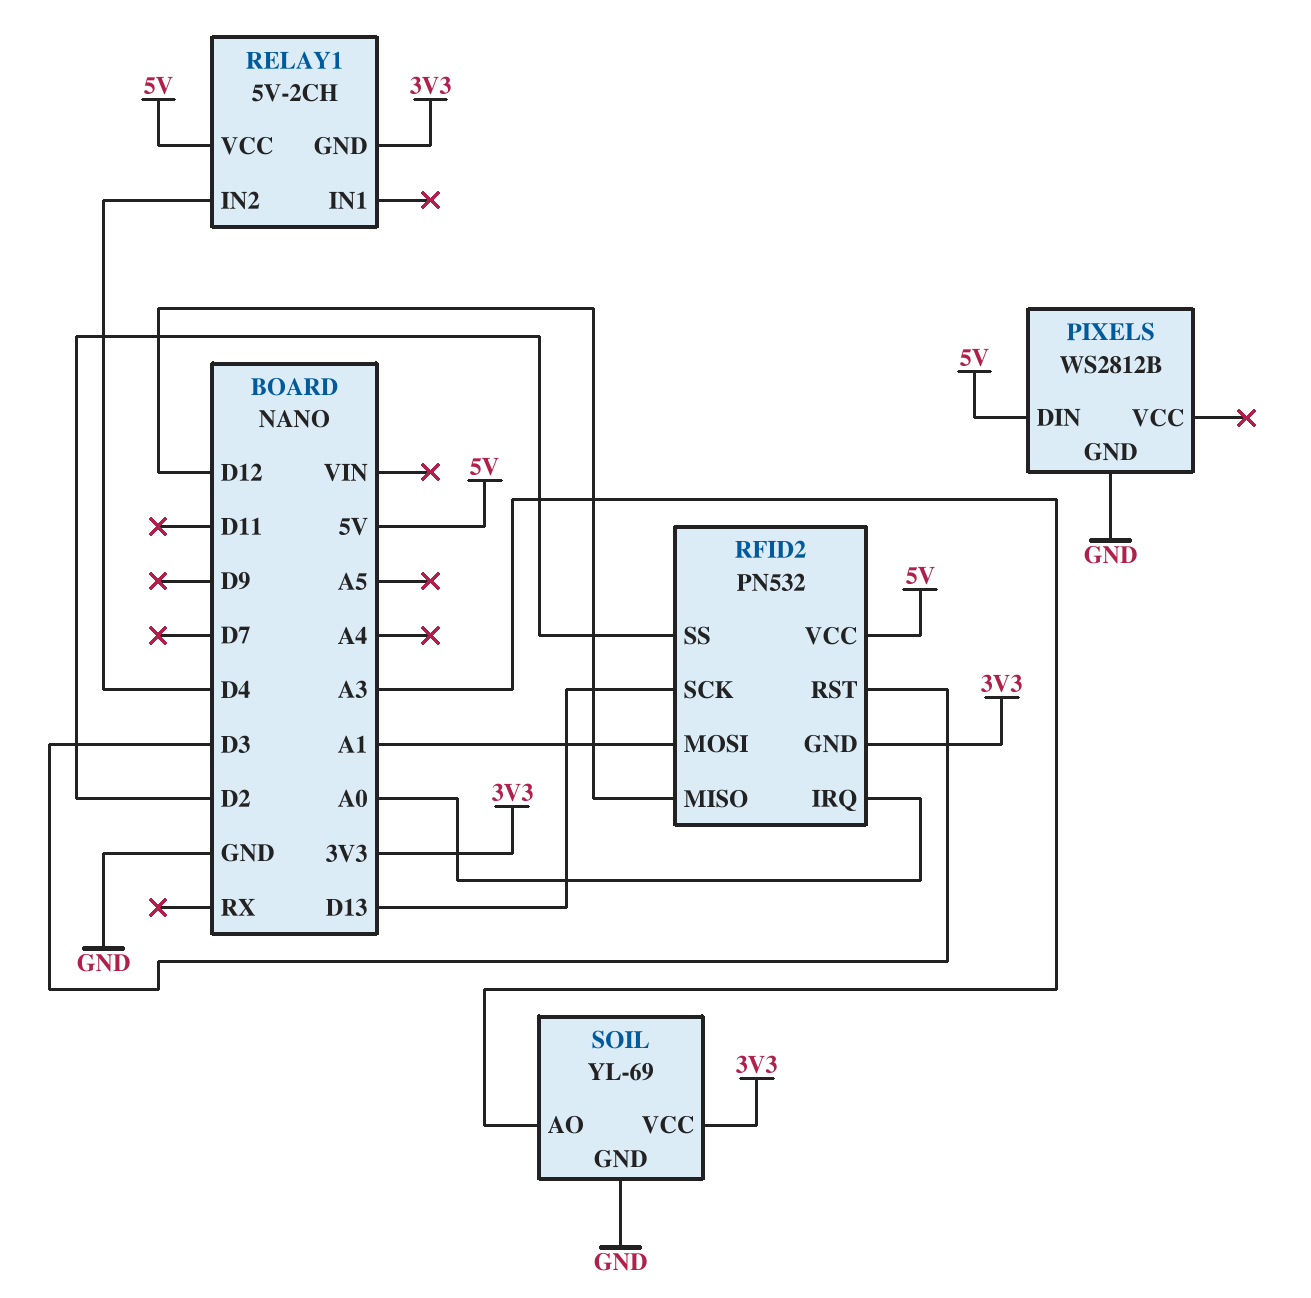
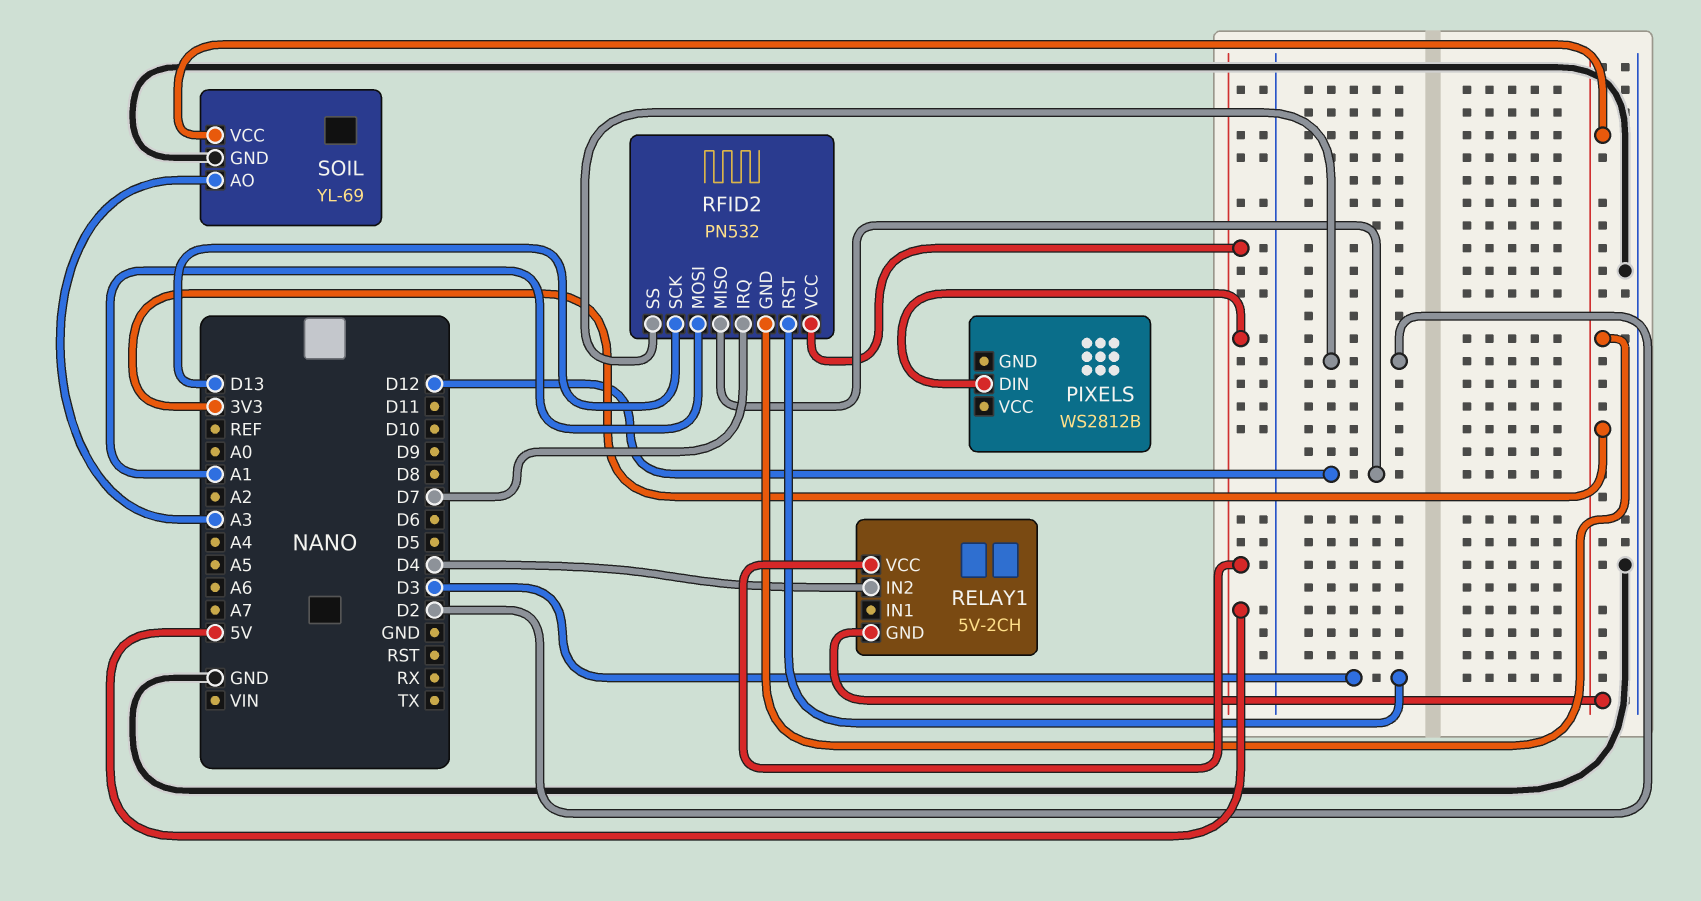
PIXELS pin GND: GND -> none
RFID2 pin IRQ: A0 -> D7

